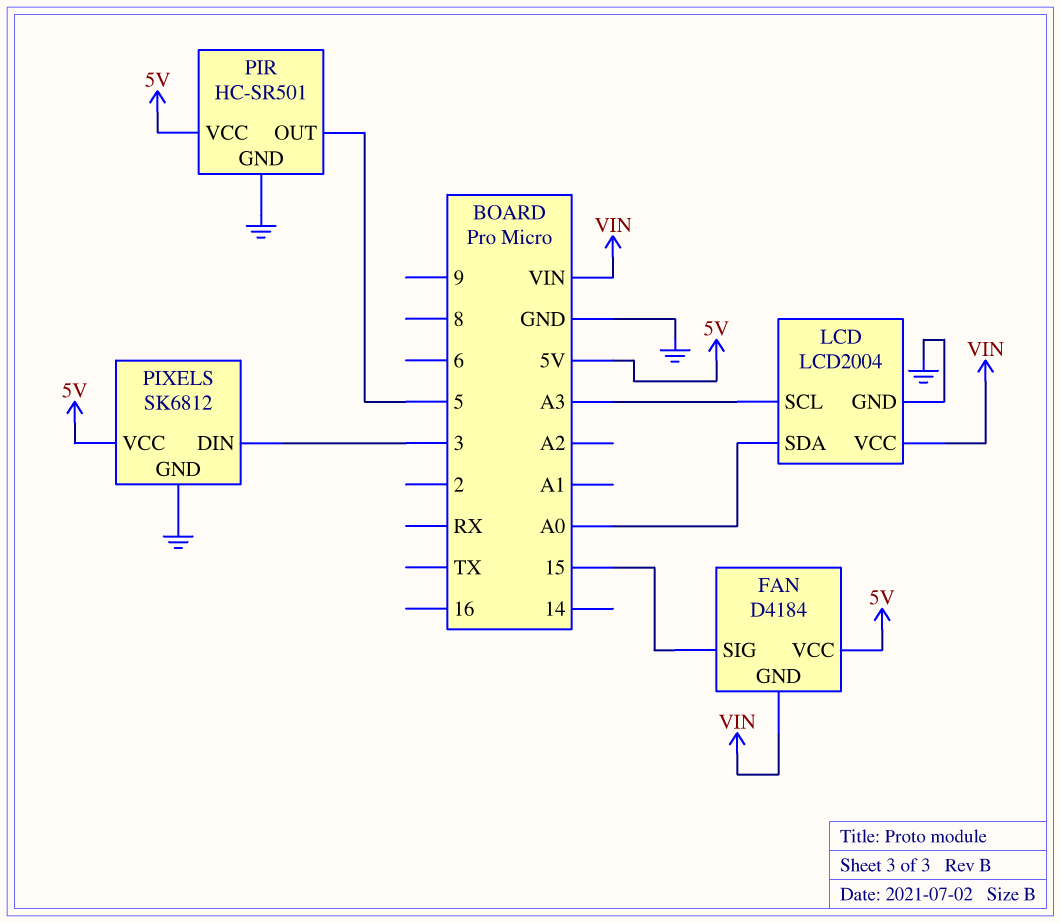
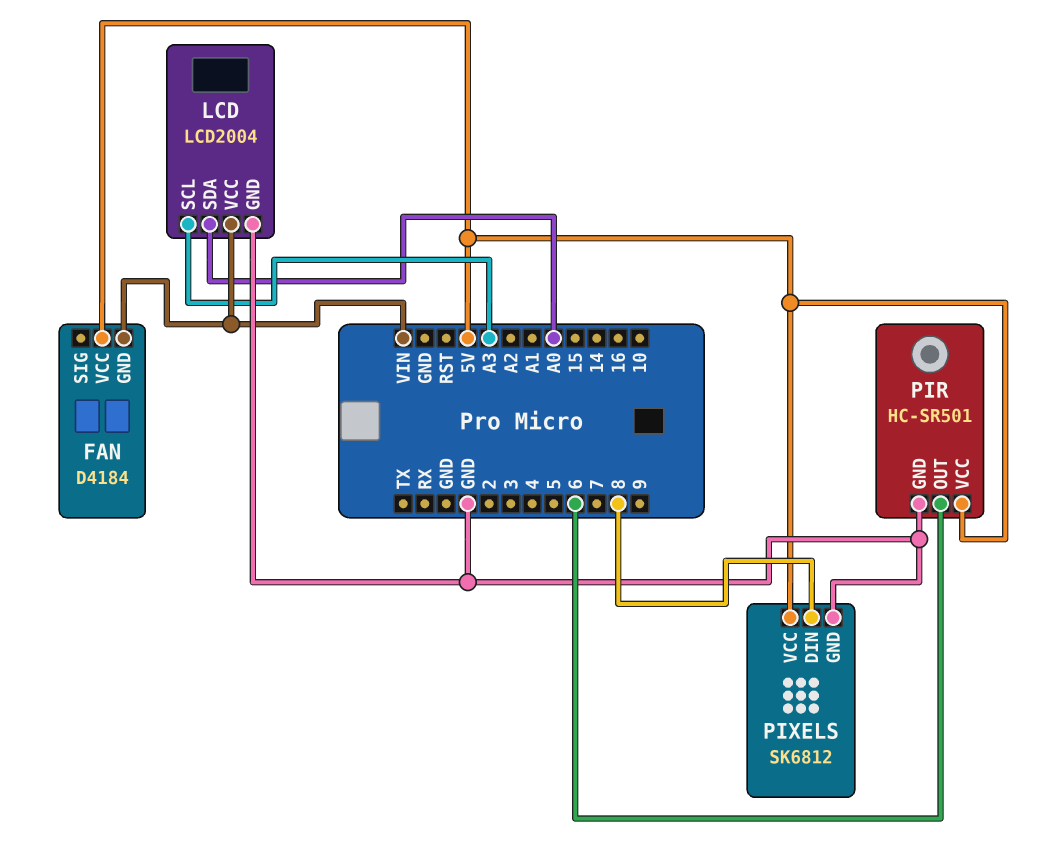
FAN pin SIG: 15 -> none
PIR pin OUT: 5 -> 6
PIXELS pin DIN: 3 -> 8

